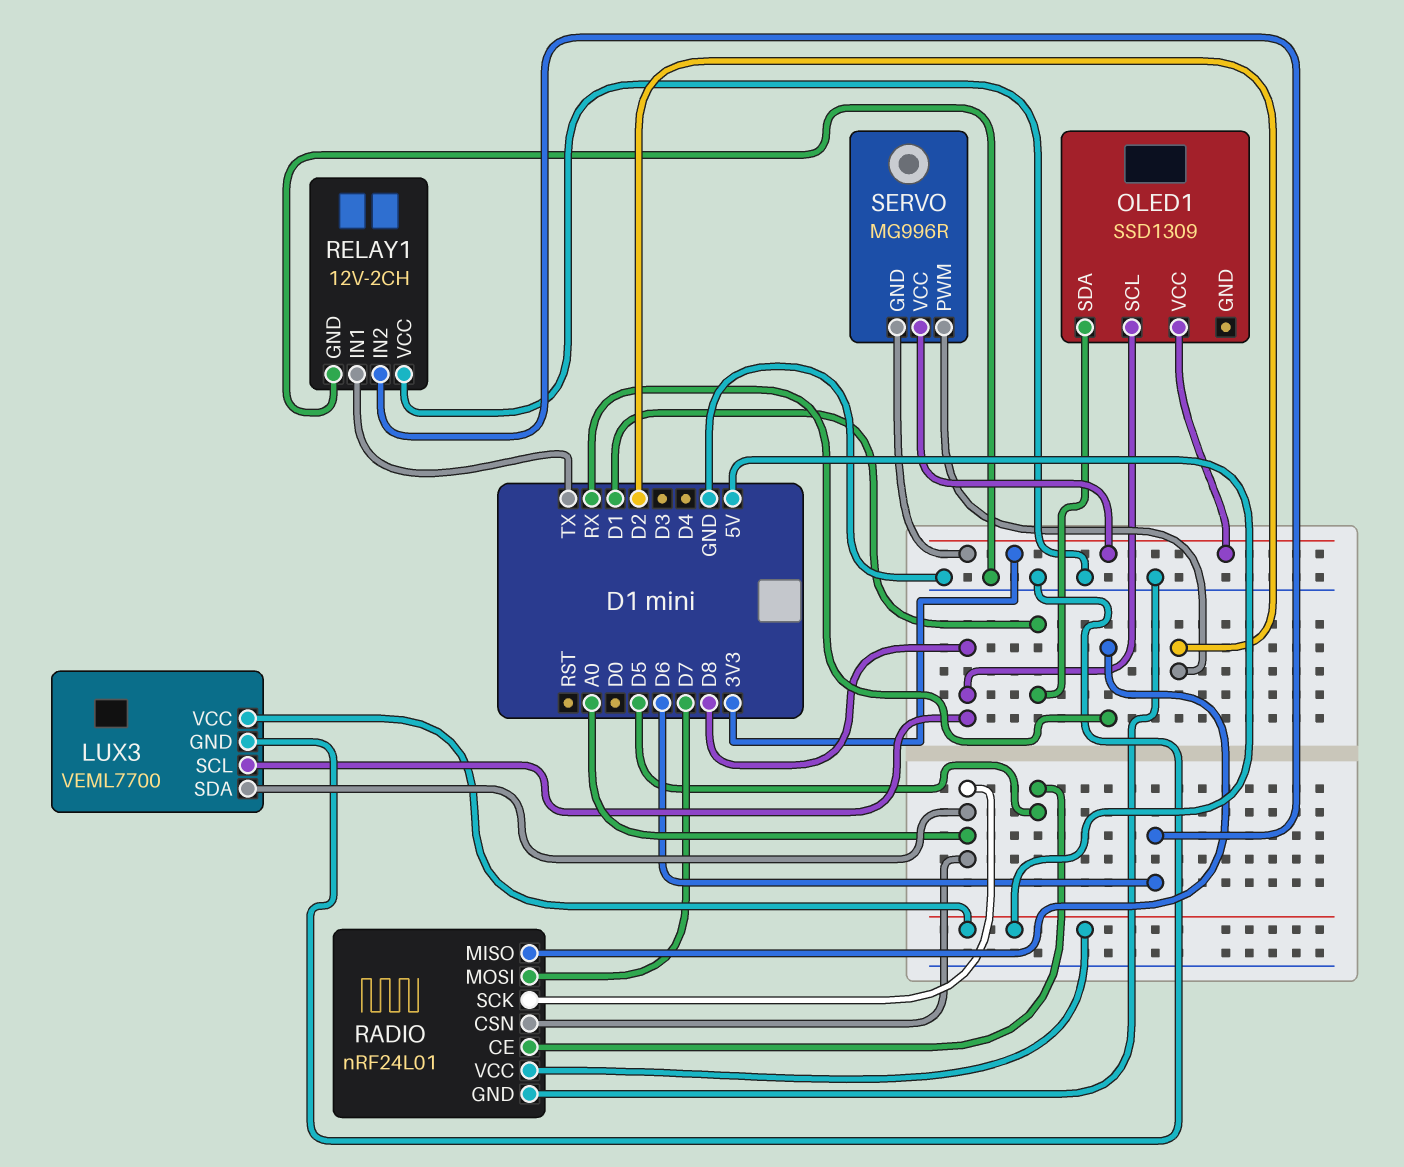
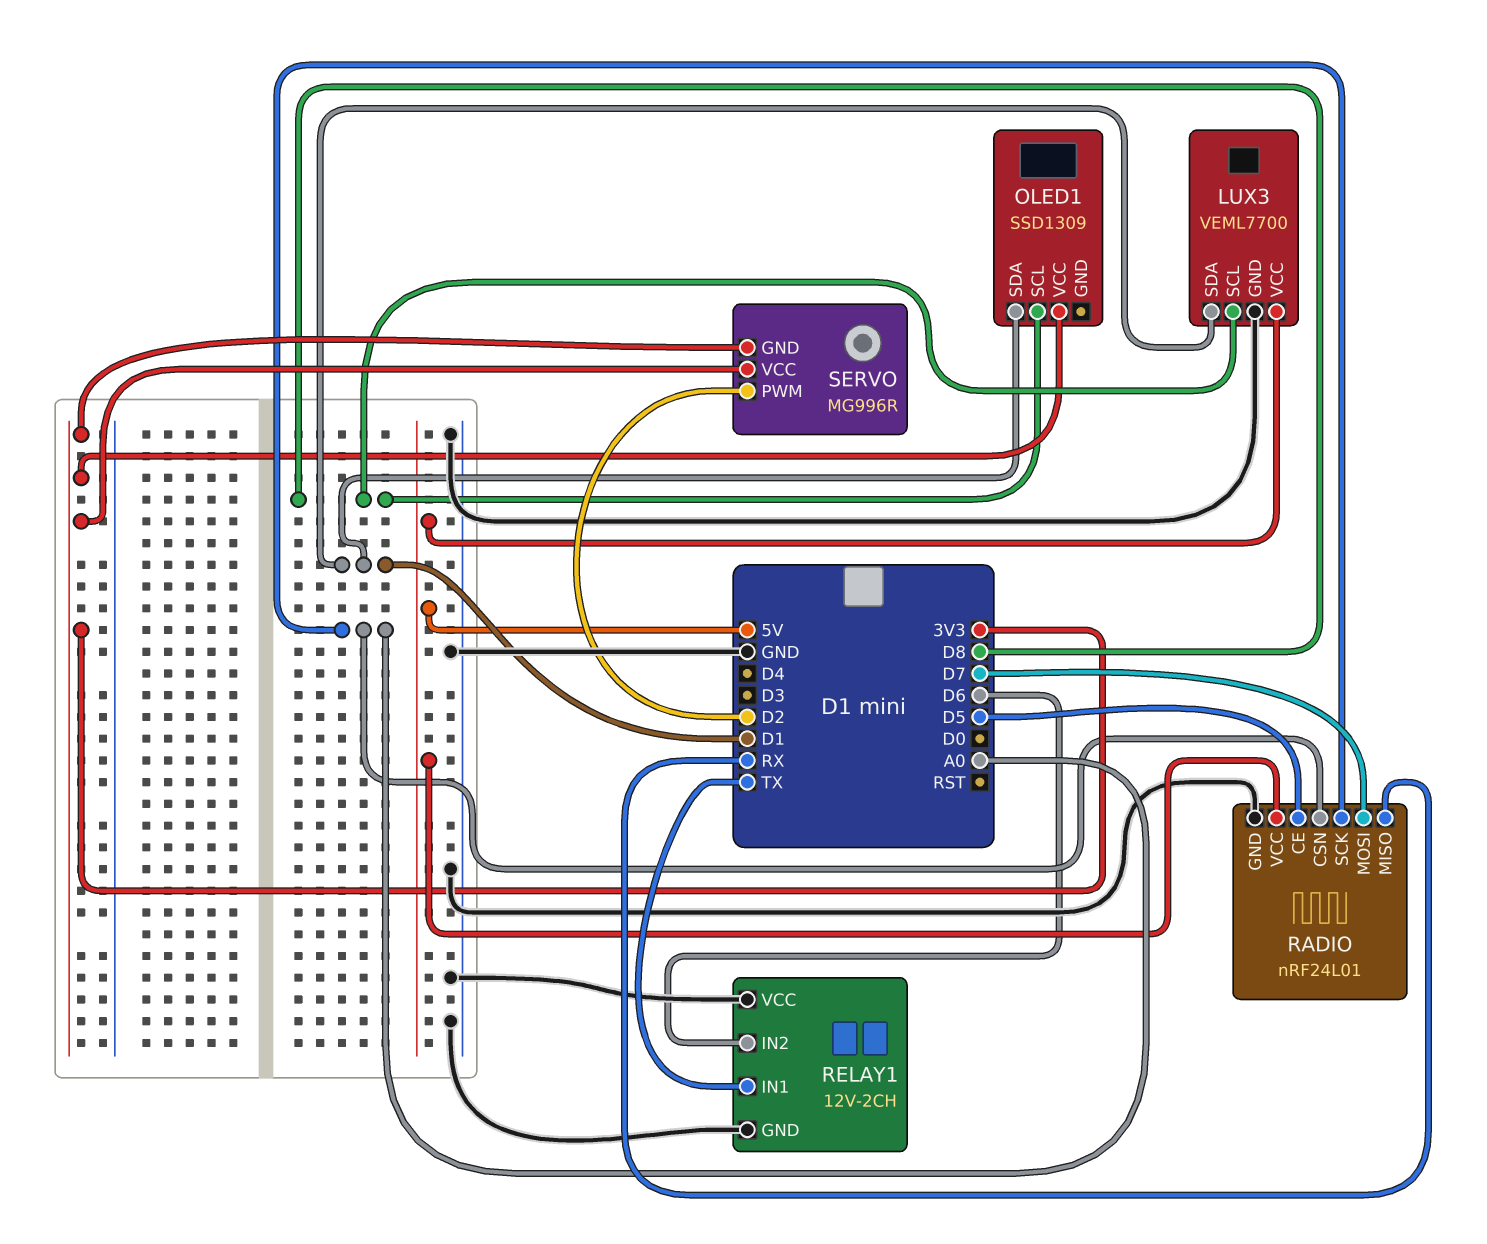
LUX3 pin SDA: A0 -> D1

